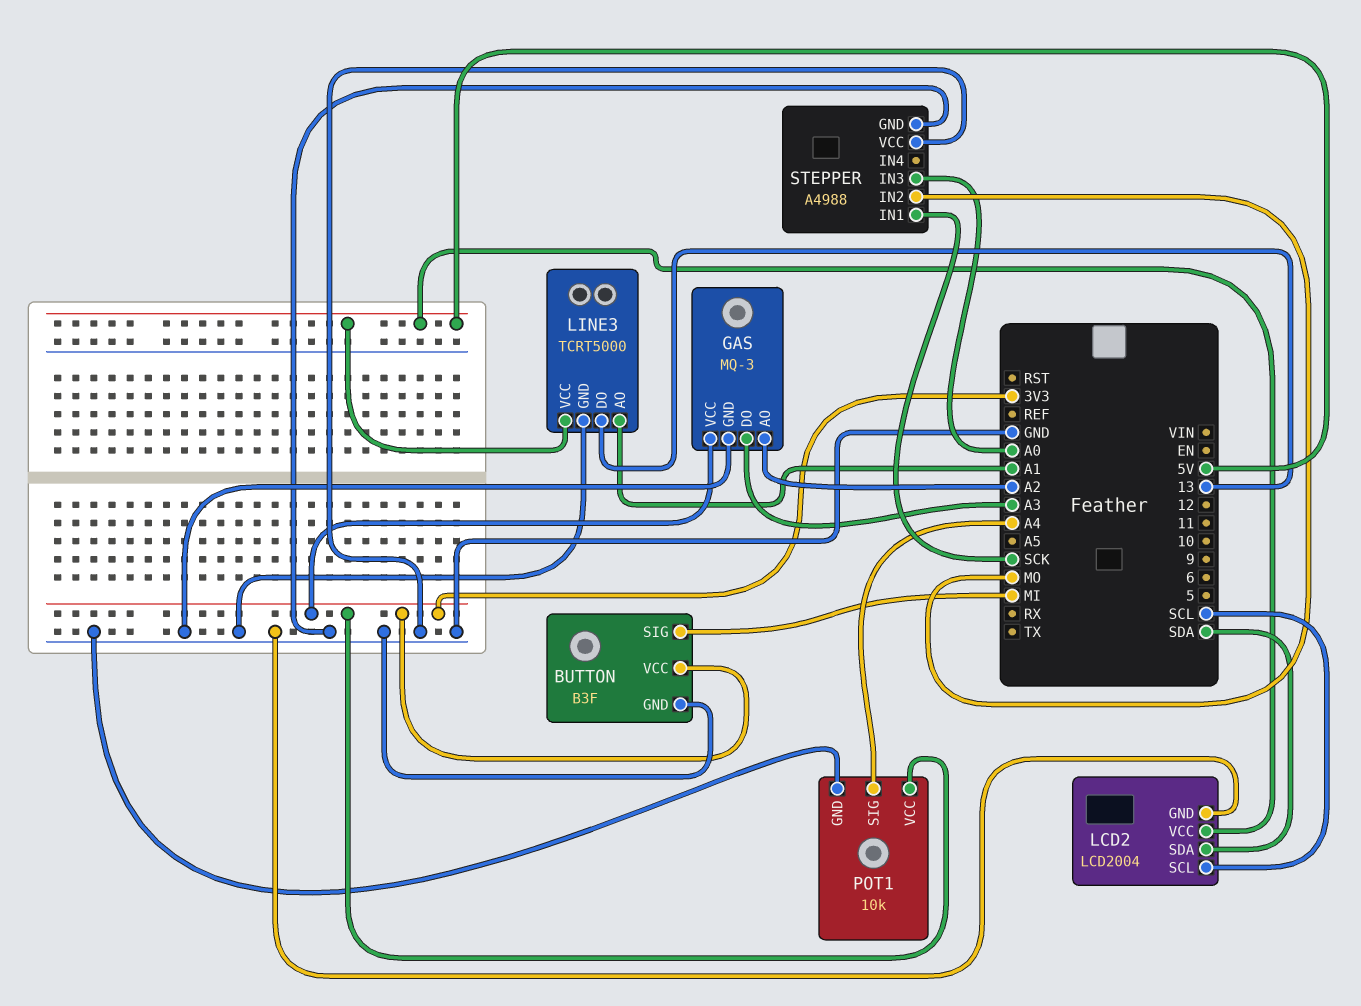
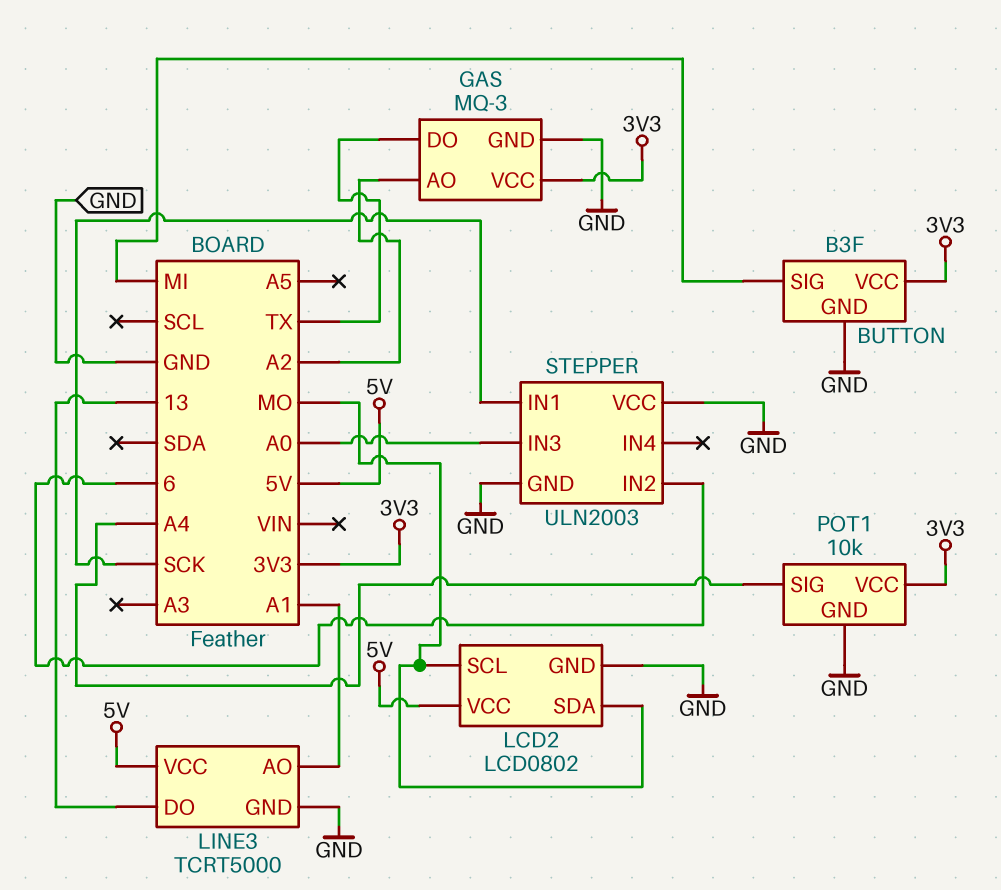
GAS pin DO: A3 -> TX
LCD2: LCD2004 -> LCD0802
LCD2 pin SCL: SCL -> MO
LCD2 pin SDA: SDA -> MO
STEPPER: A4988 -> ULN2003
STEPPER pin IN2: MO -> 6

